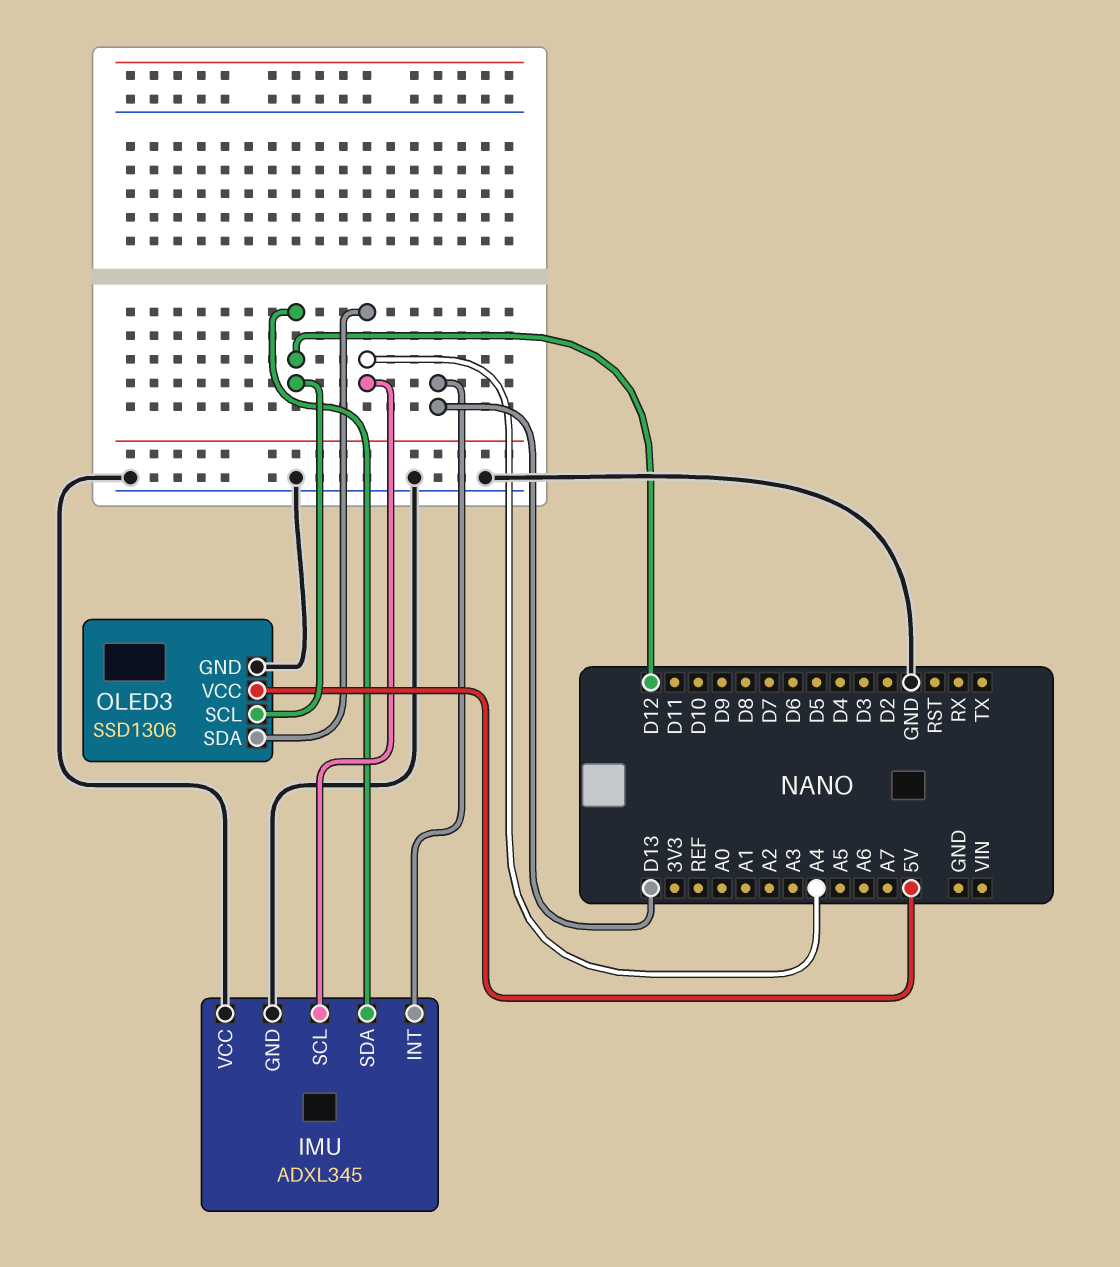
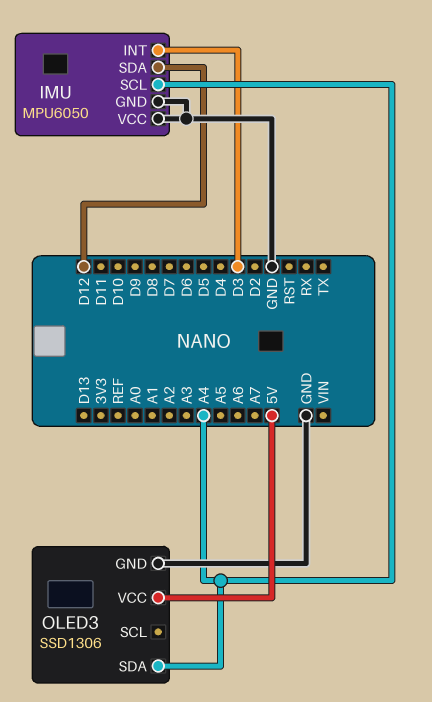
IMU: ADXL345 -> MPU6050
IMU pin INT: D13 -> D3
OLED3 pin SCL: D12 -> none

